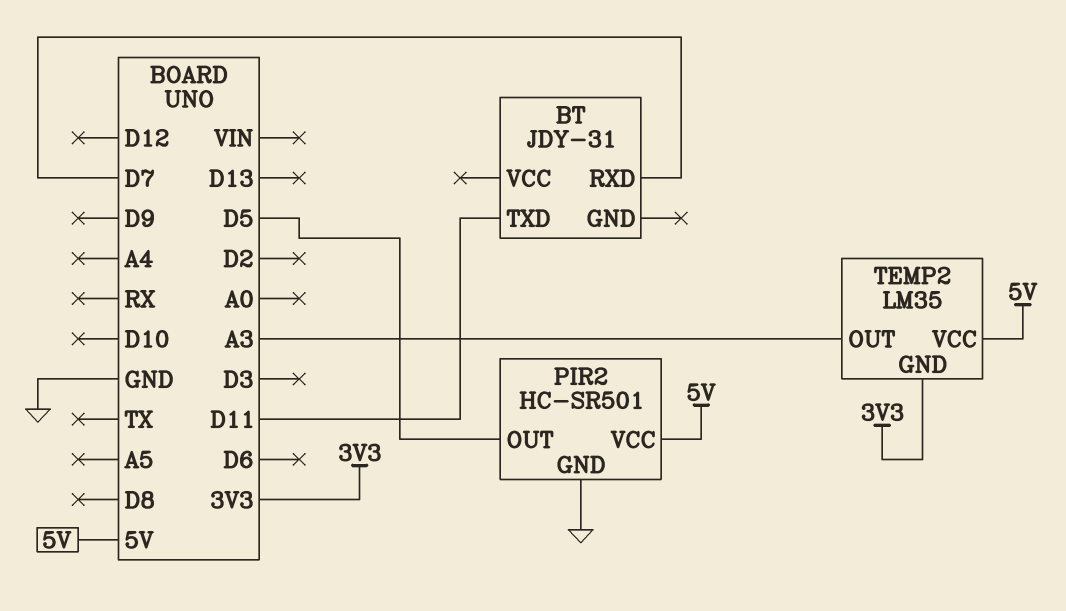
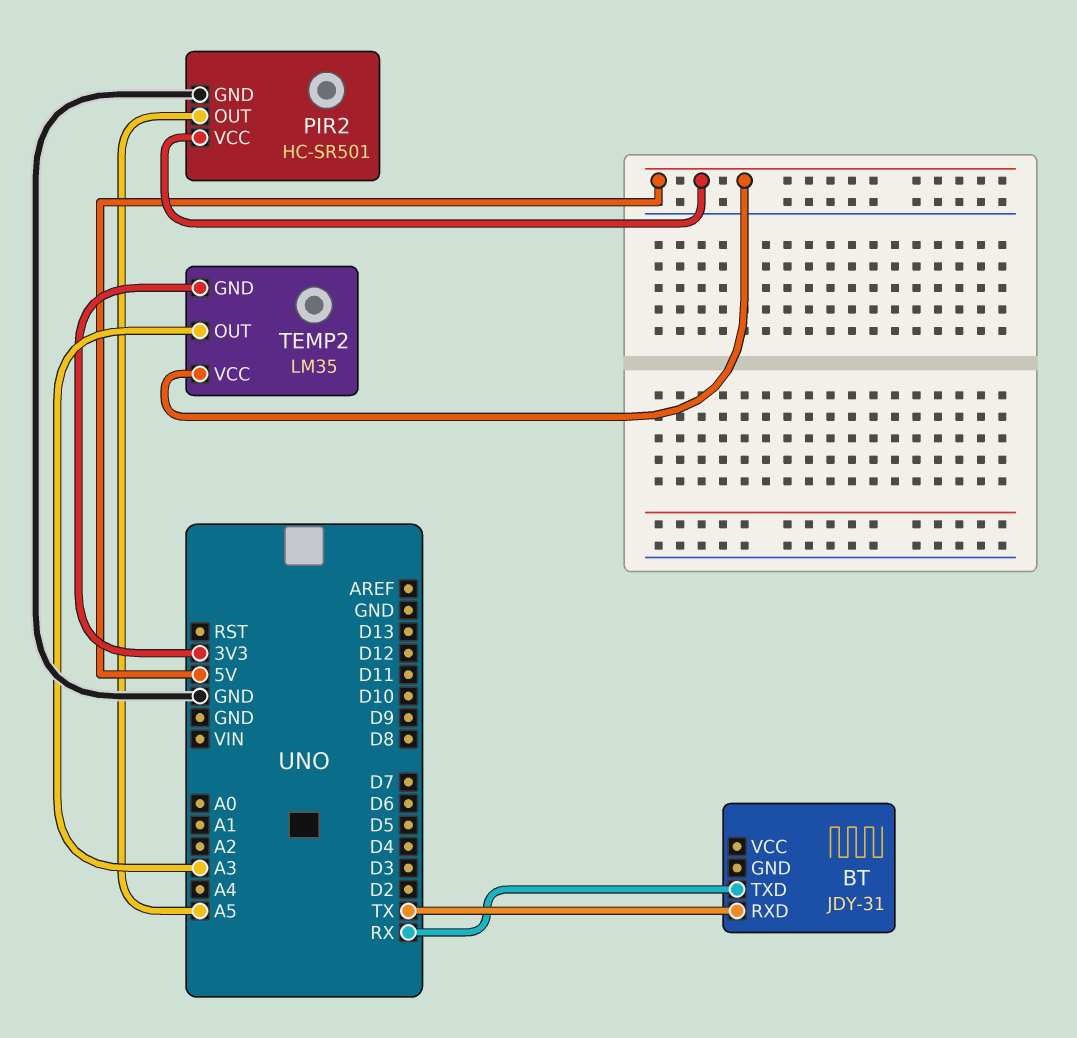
BT pin RXD: D7 -> TX
BT pin TXD: D11 -> RX
PIR2 pin OUT: D5 -> A5

